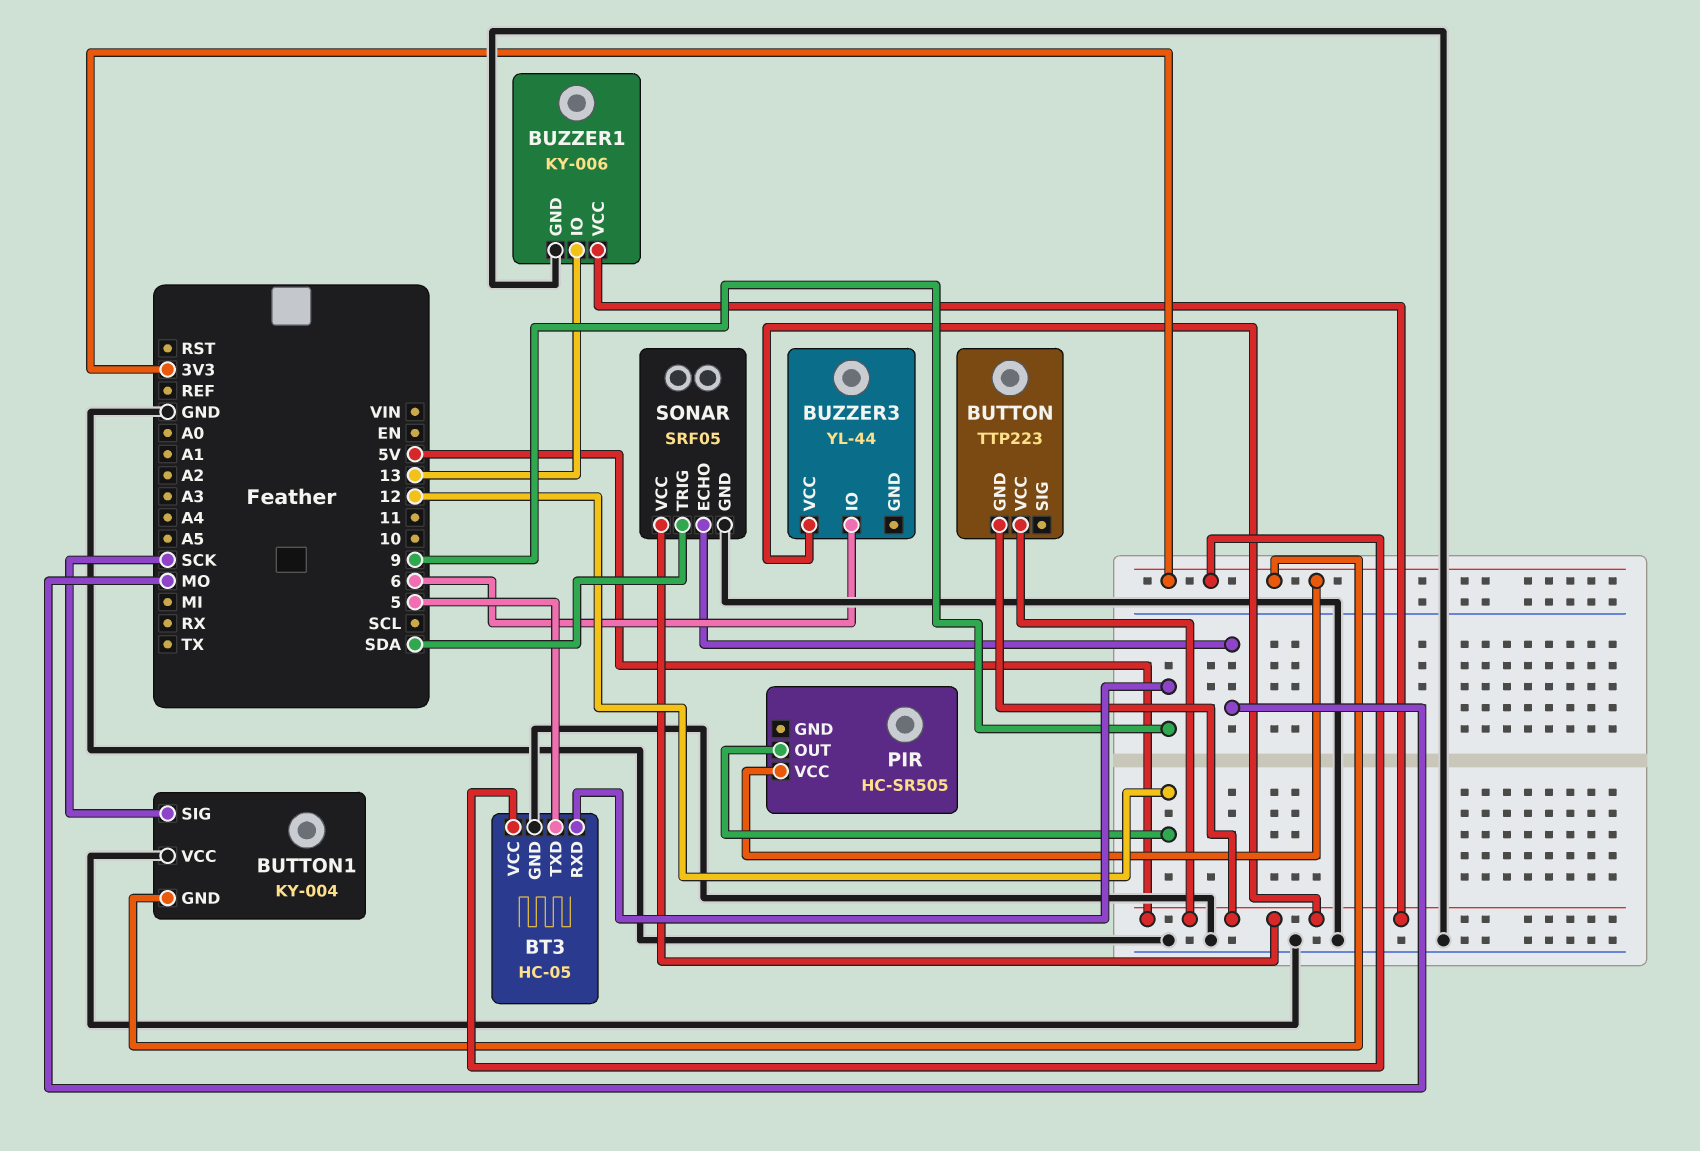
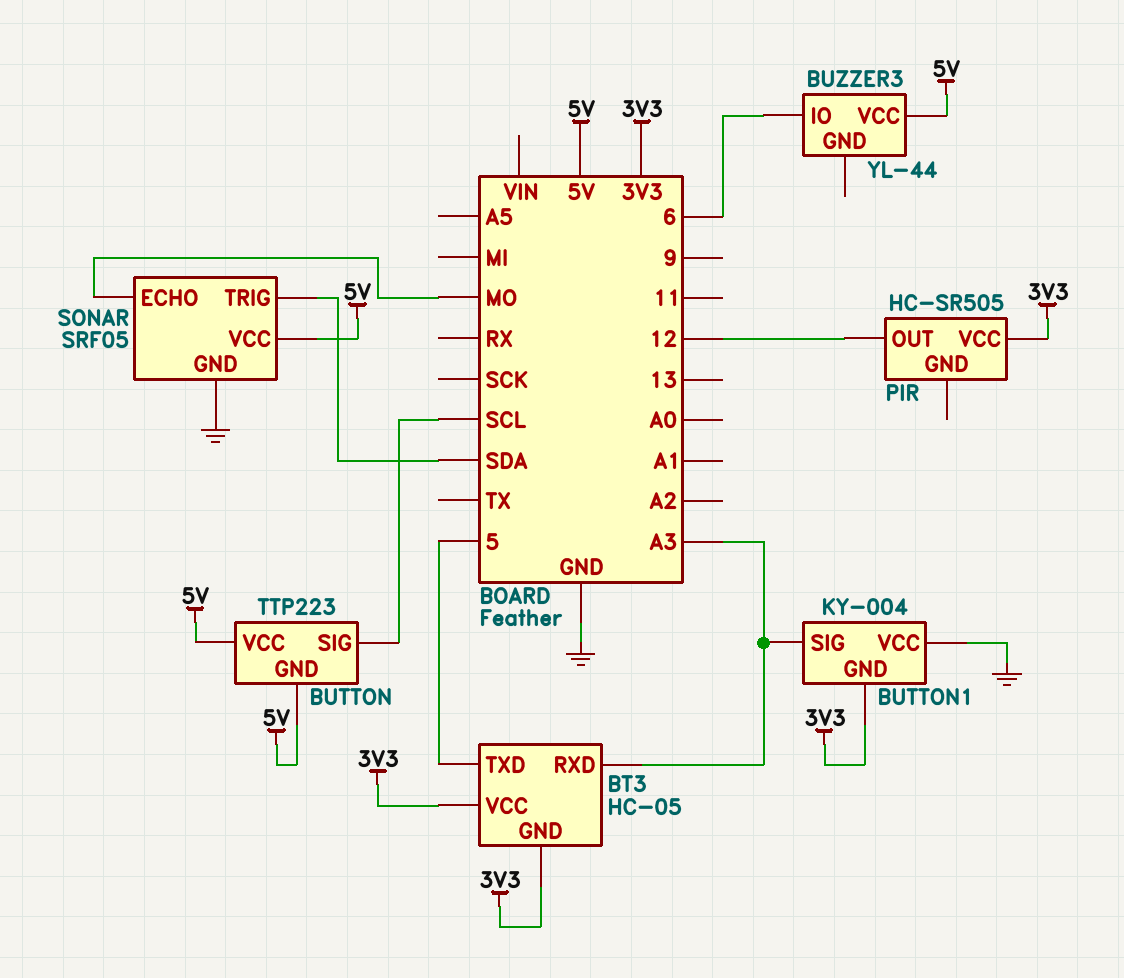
BT3 pin GND: GND -> 3V3
BT3 pin RXD: 9 -> A3
BUTTON pin SIG: none -> SCL
BUTTON1 pin SIG: SCK -> A3
BUZZER1: KY-006 -> none
BUZZER1 pin GND: GND -> none
BUZZER1 pin IO: 13 -> none
BUZZER1 pin VCC: 5V -> none

